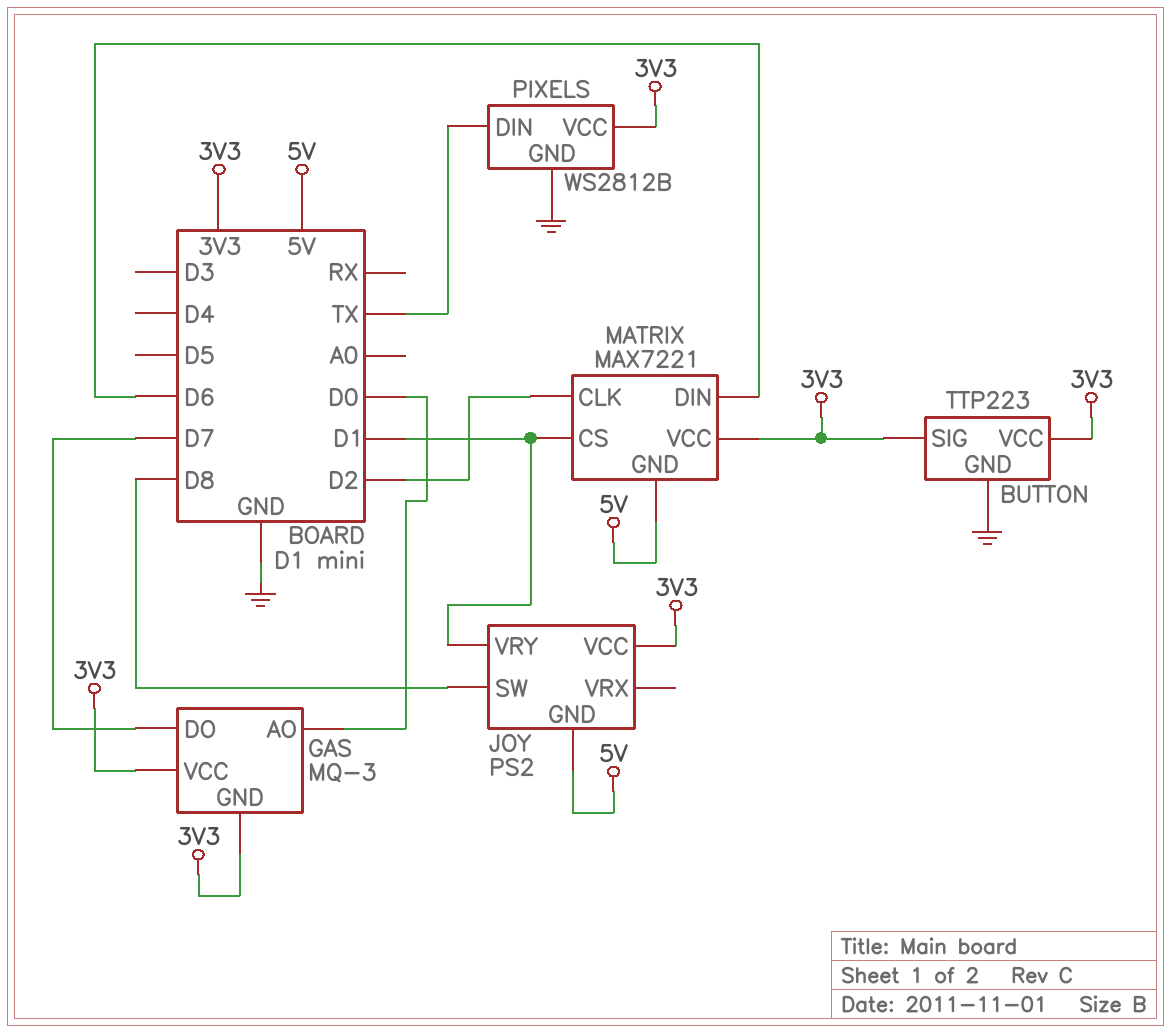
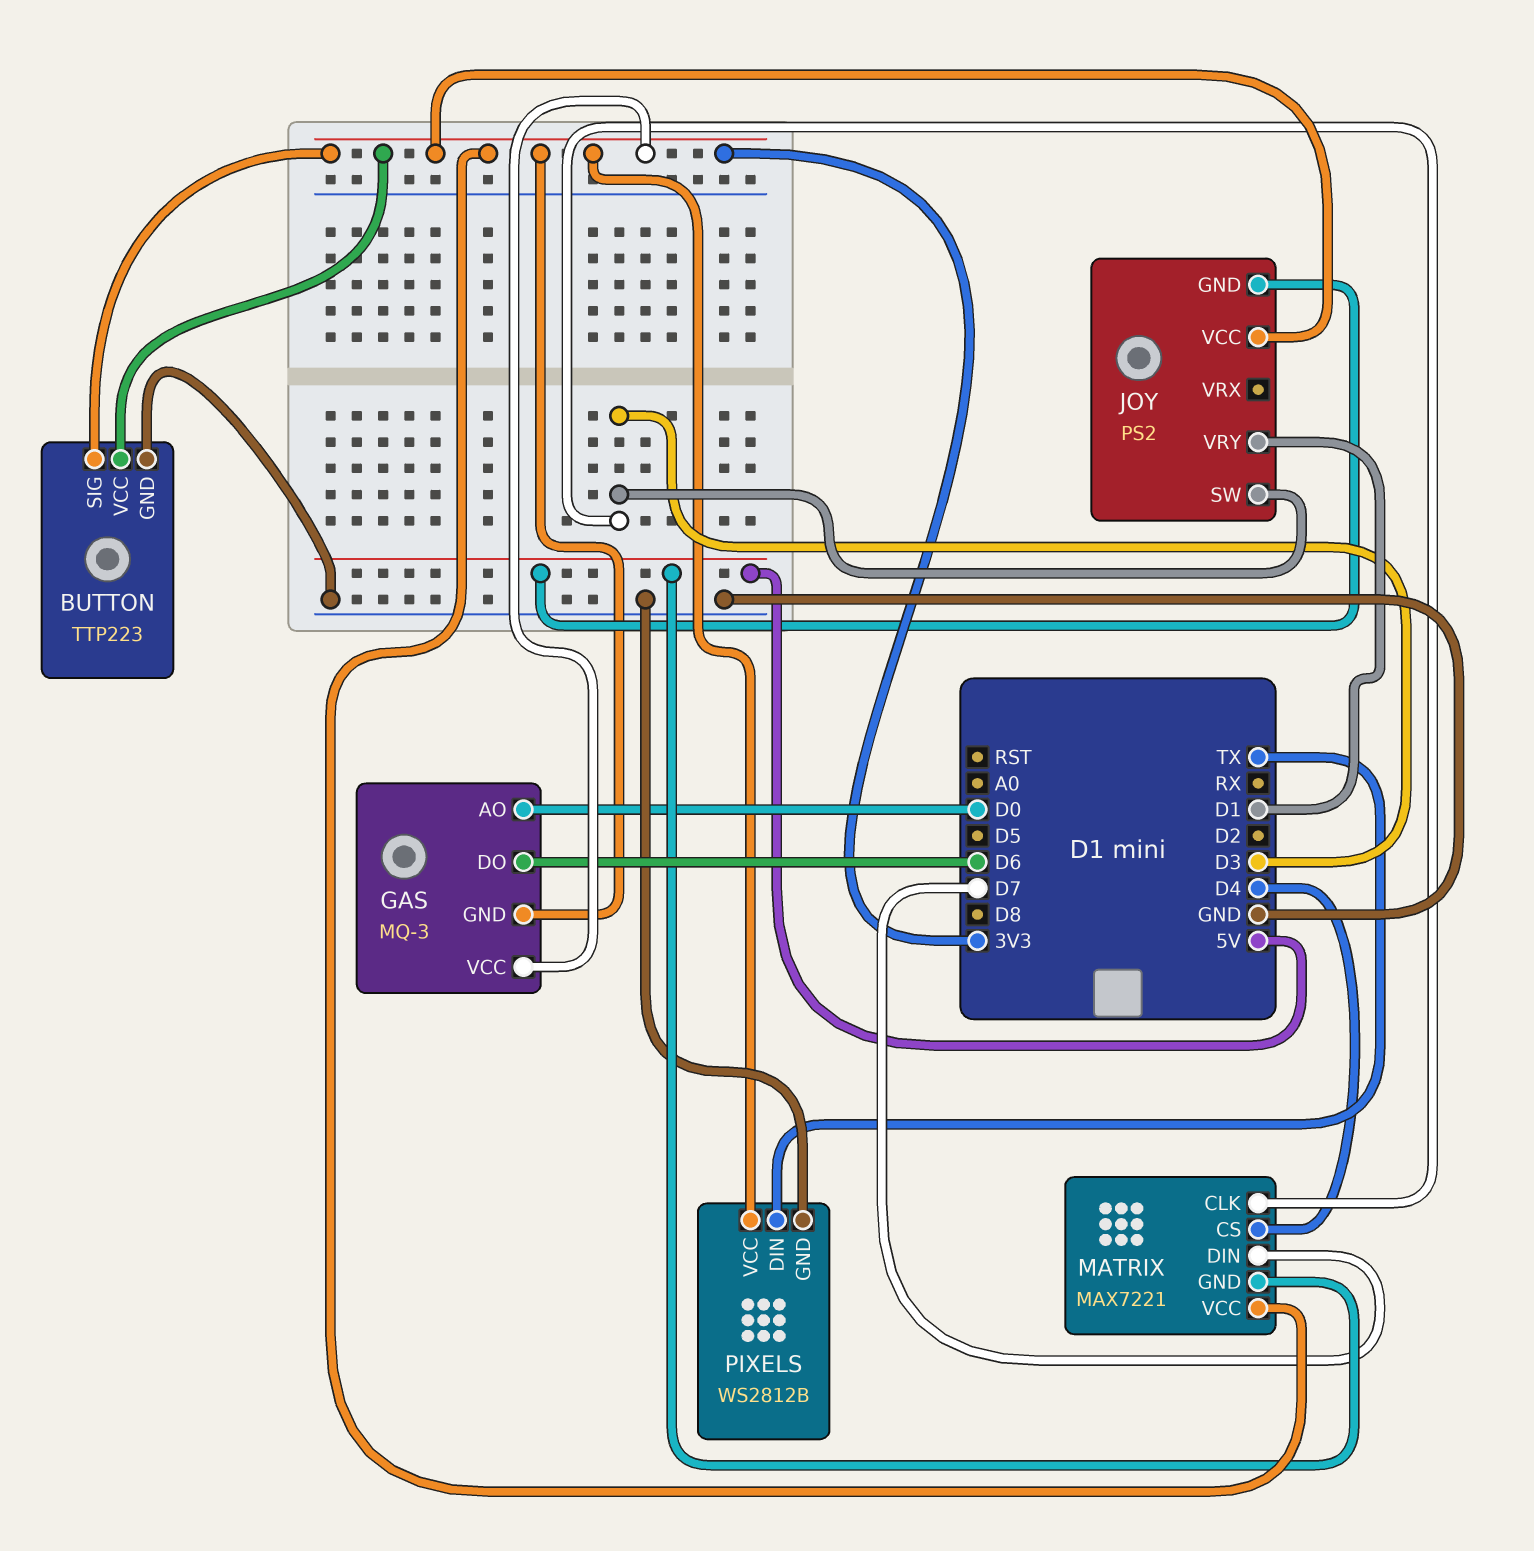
GAS pin DO: D7 -> D6
JOY pin SW: D8 -> D3
MATRIX pin CLK: D2 -> D3
MATRIX pin CS: D1 -> D4
MATRIX pin DIN: D6 -> D7

